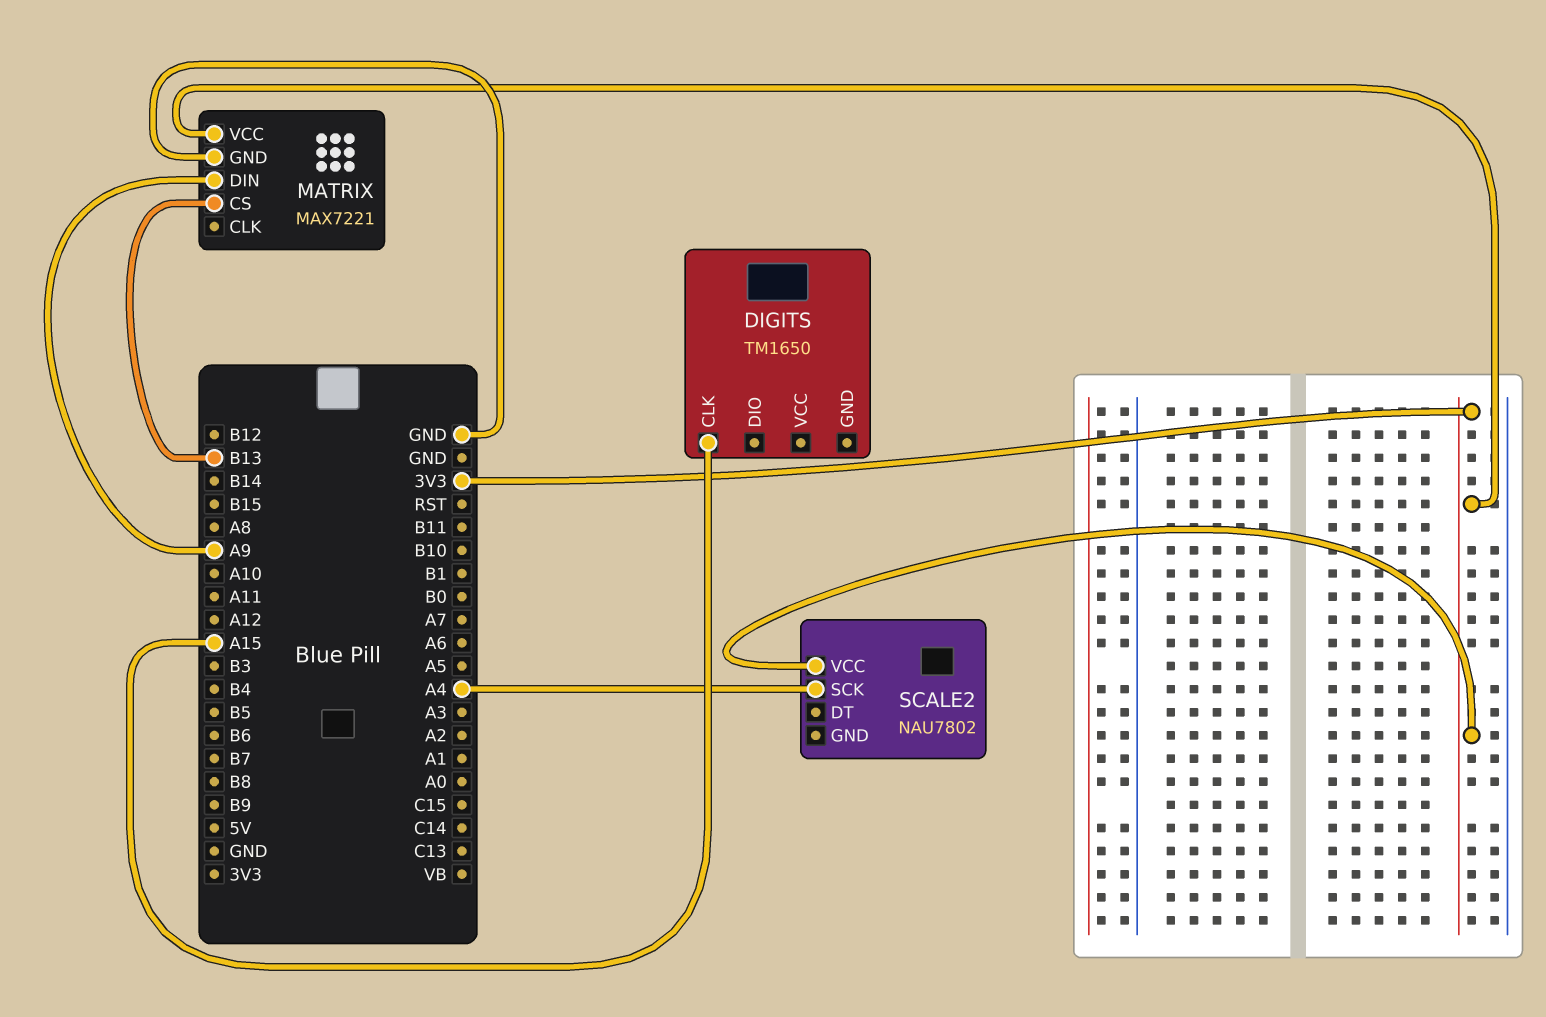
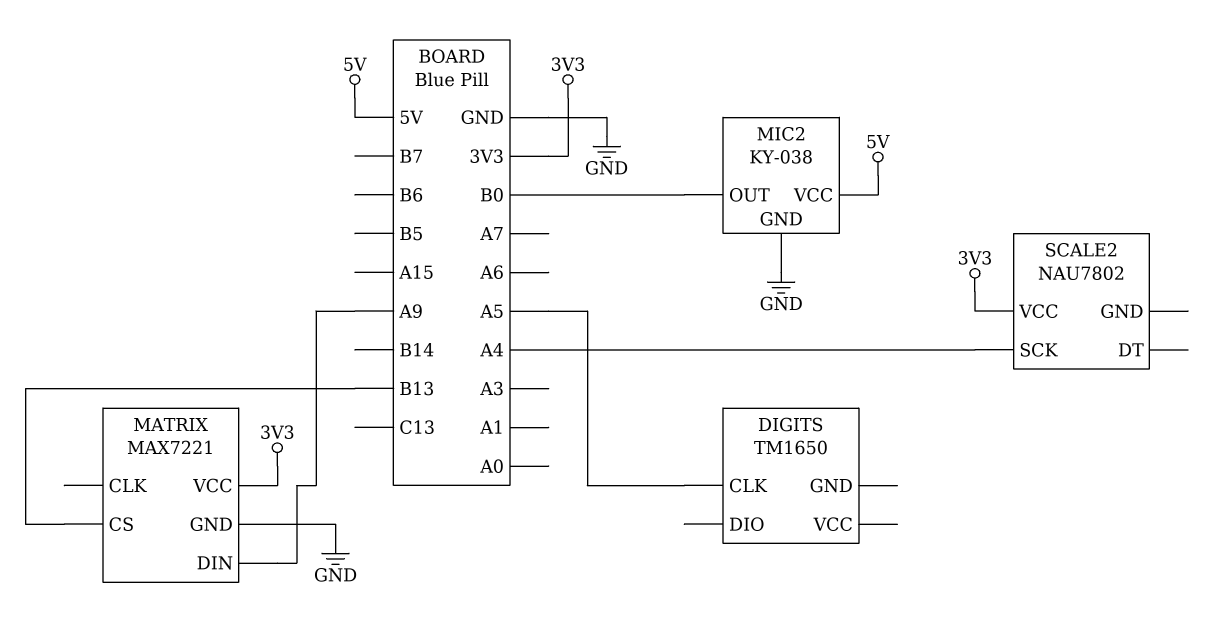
DIGITS pin CLK: A15 -> A5
MIC2: none -> KY-038
MIC2 pin GND: none -> GND
MIC2 pin OUT: none -> B0
MIC2 pin VCC: none -> 5V

